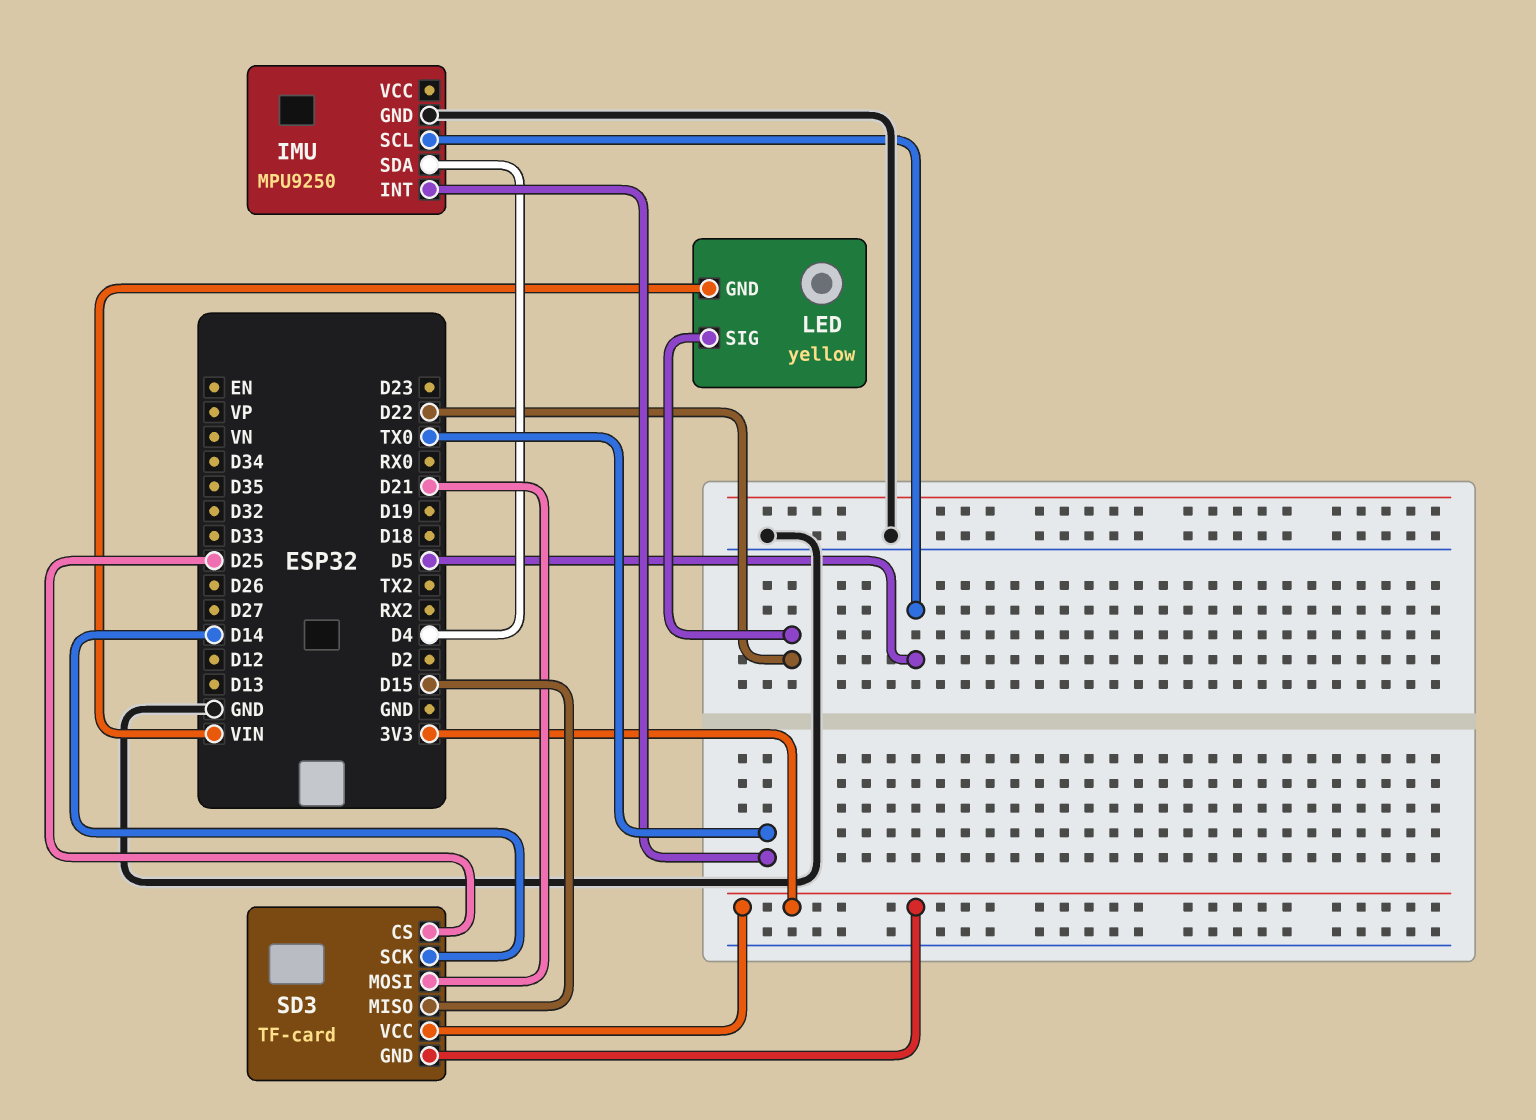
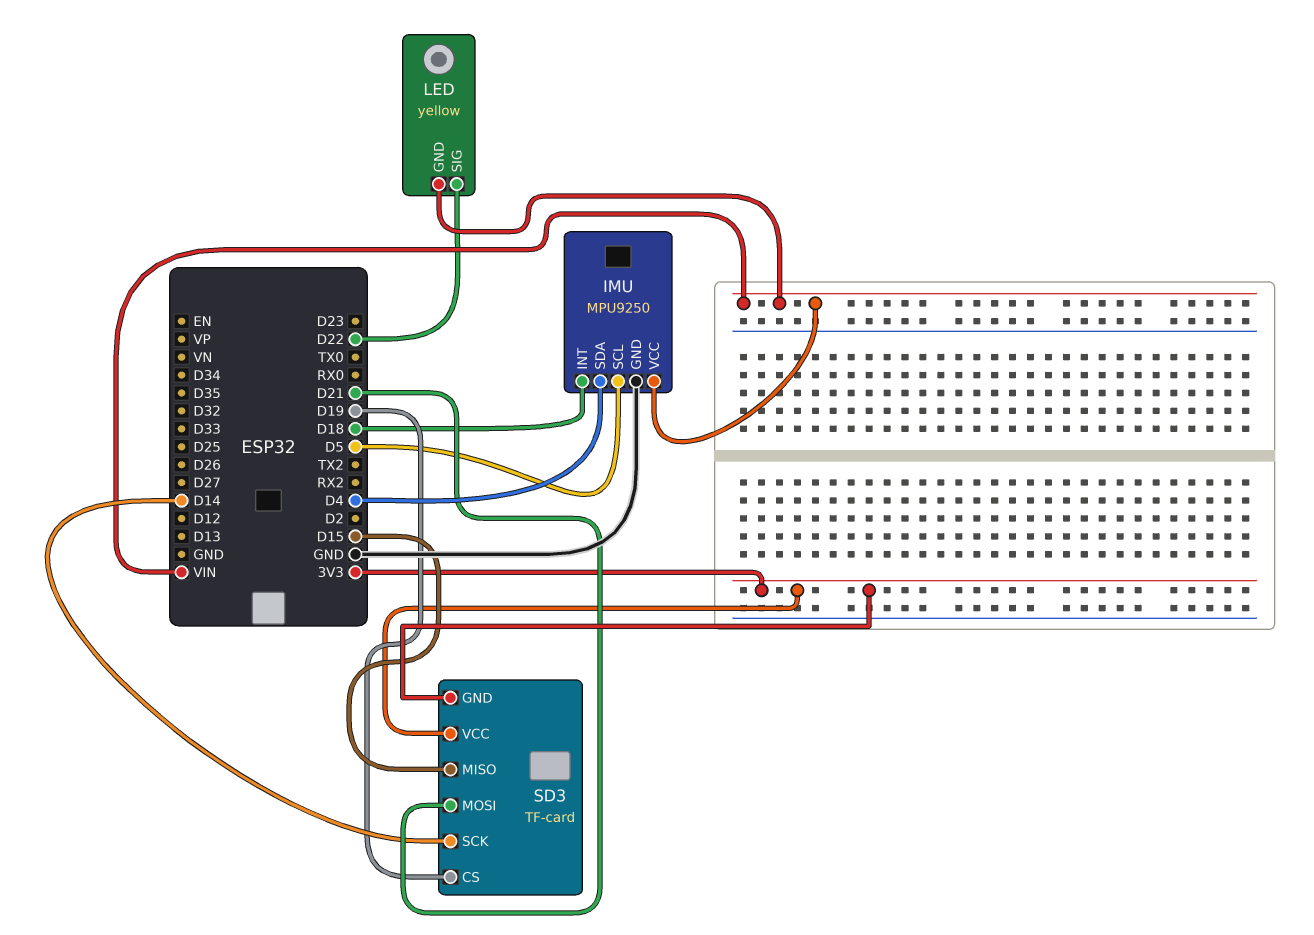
IMU pin INT: TX0 -> D18
IMU pin VCC: none -> VIN
SD3 pin CS: D25 -> D19

